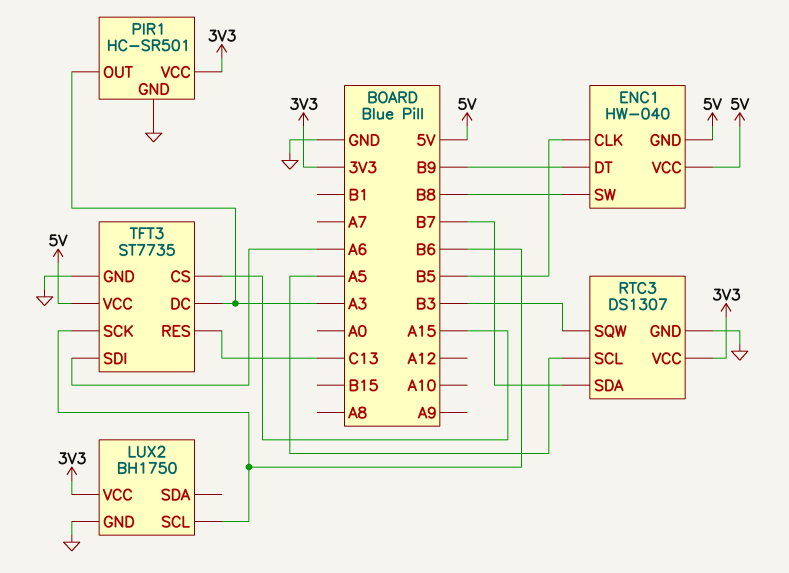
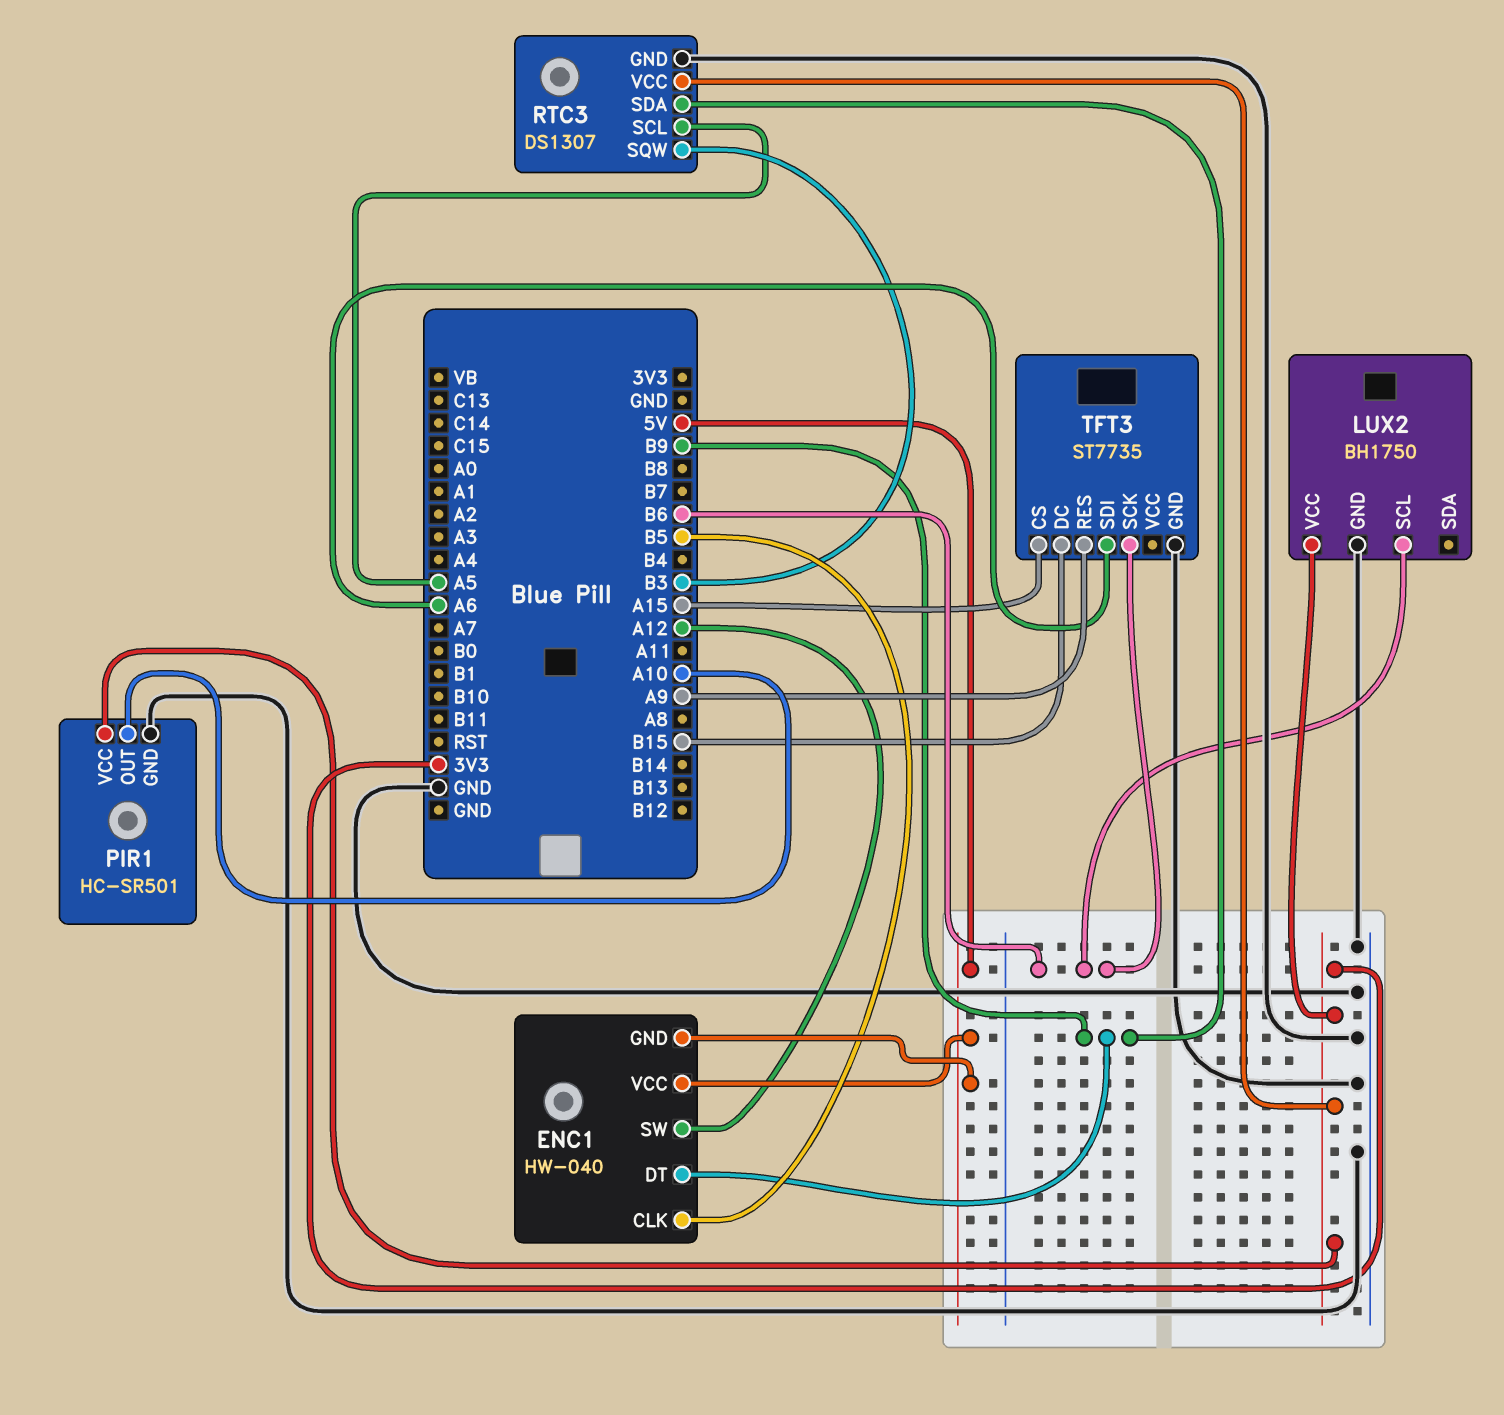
ENC1 pin SW: B8 -> A12
PIR1 pin OUT: A3 -> A10
RTC3 pin SDA: B7 -> B9
TFT3 pin DC: A3 -> B15
TFT3 pin RES: C13 -> A9
TFT3 pin VCC: 5V -> none

